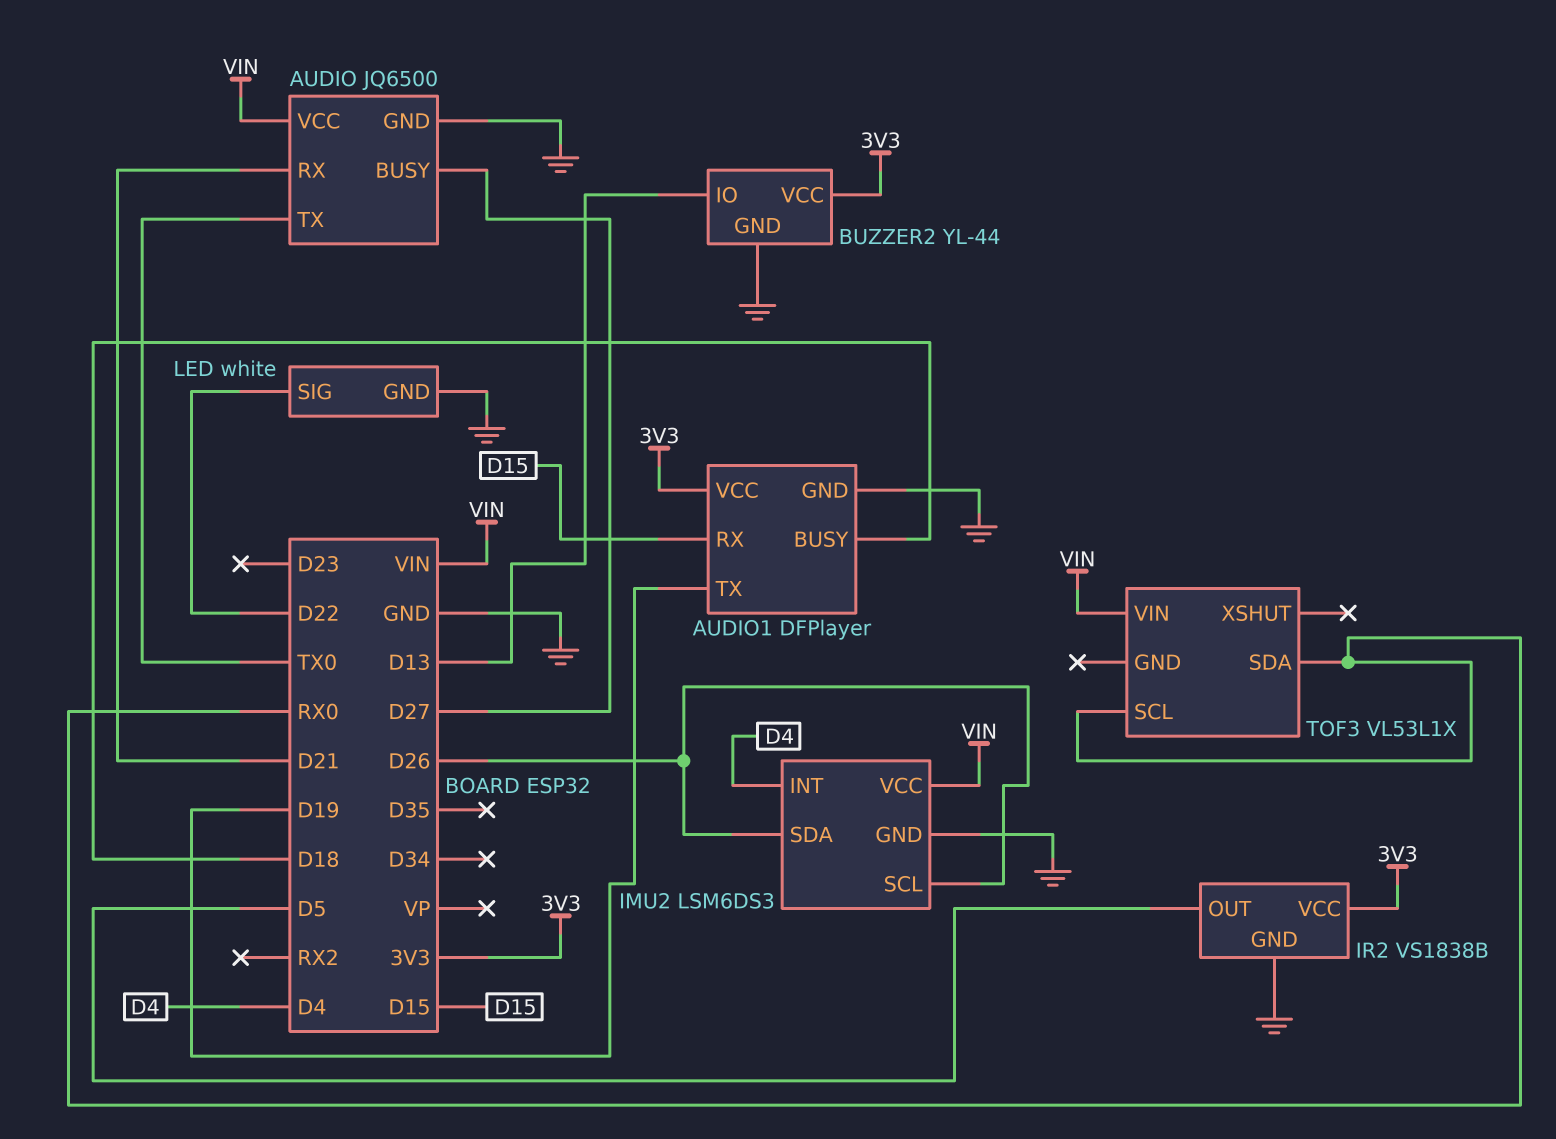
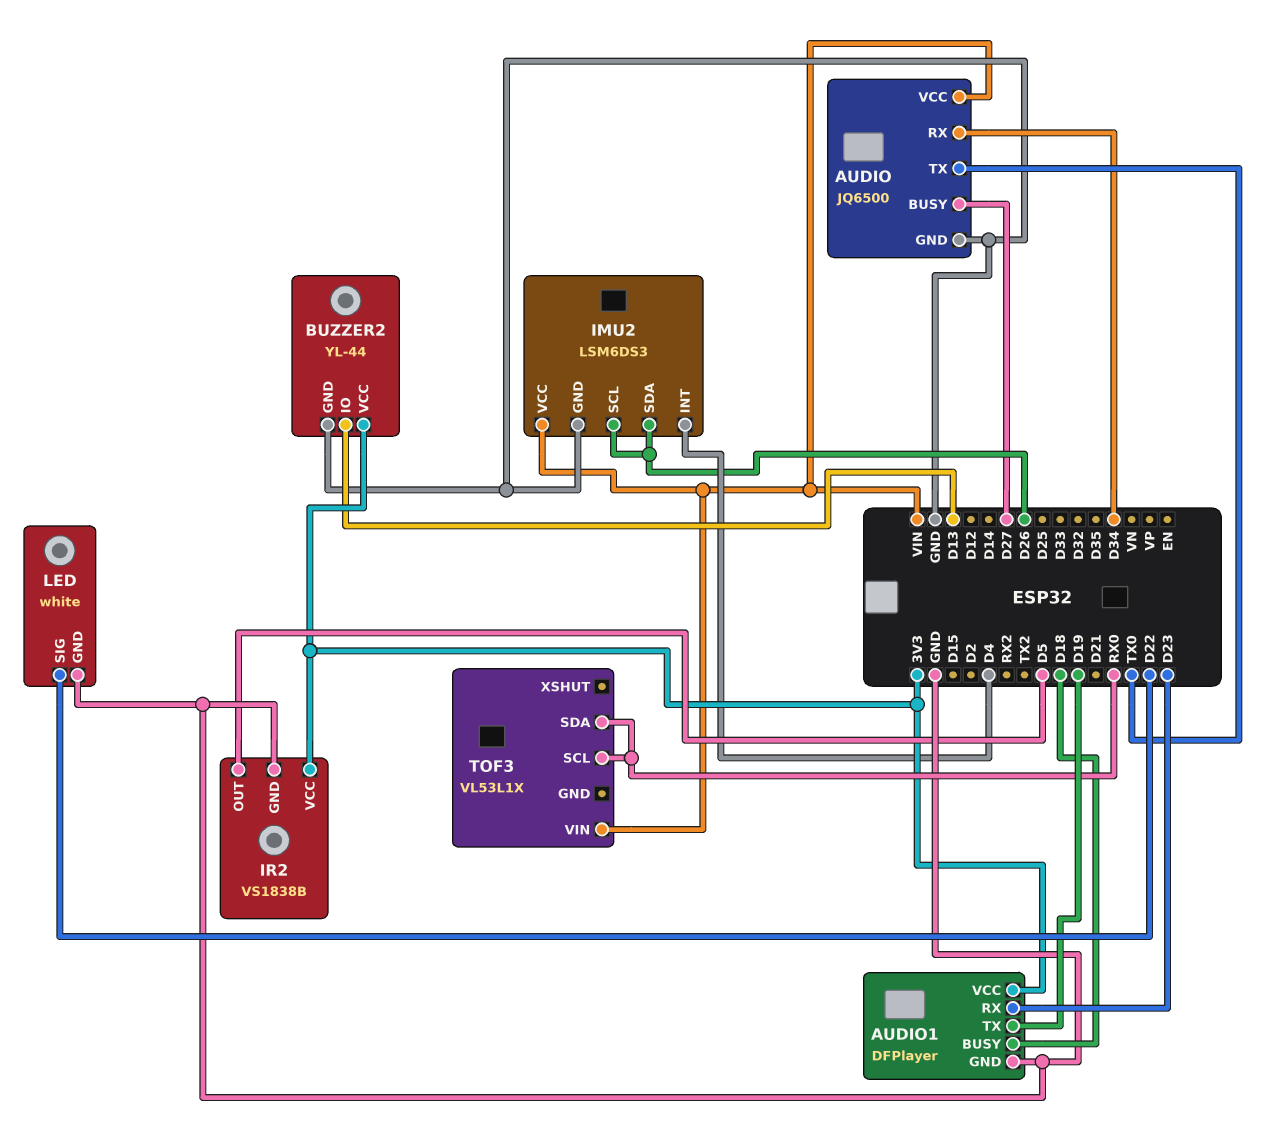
AUDIO pin RX: D21 -> D34
AUDIO1 pin RX: D15 -> D23

